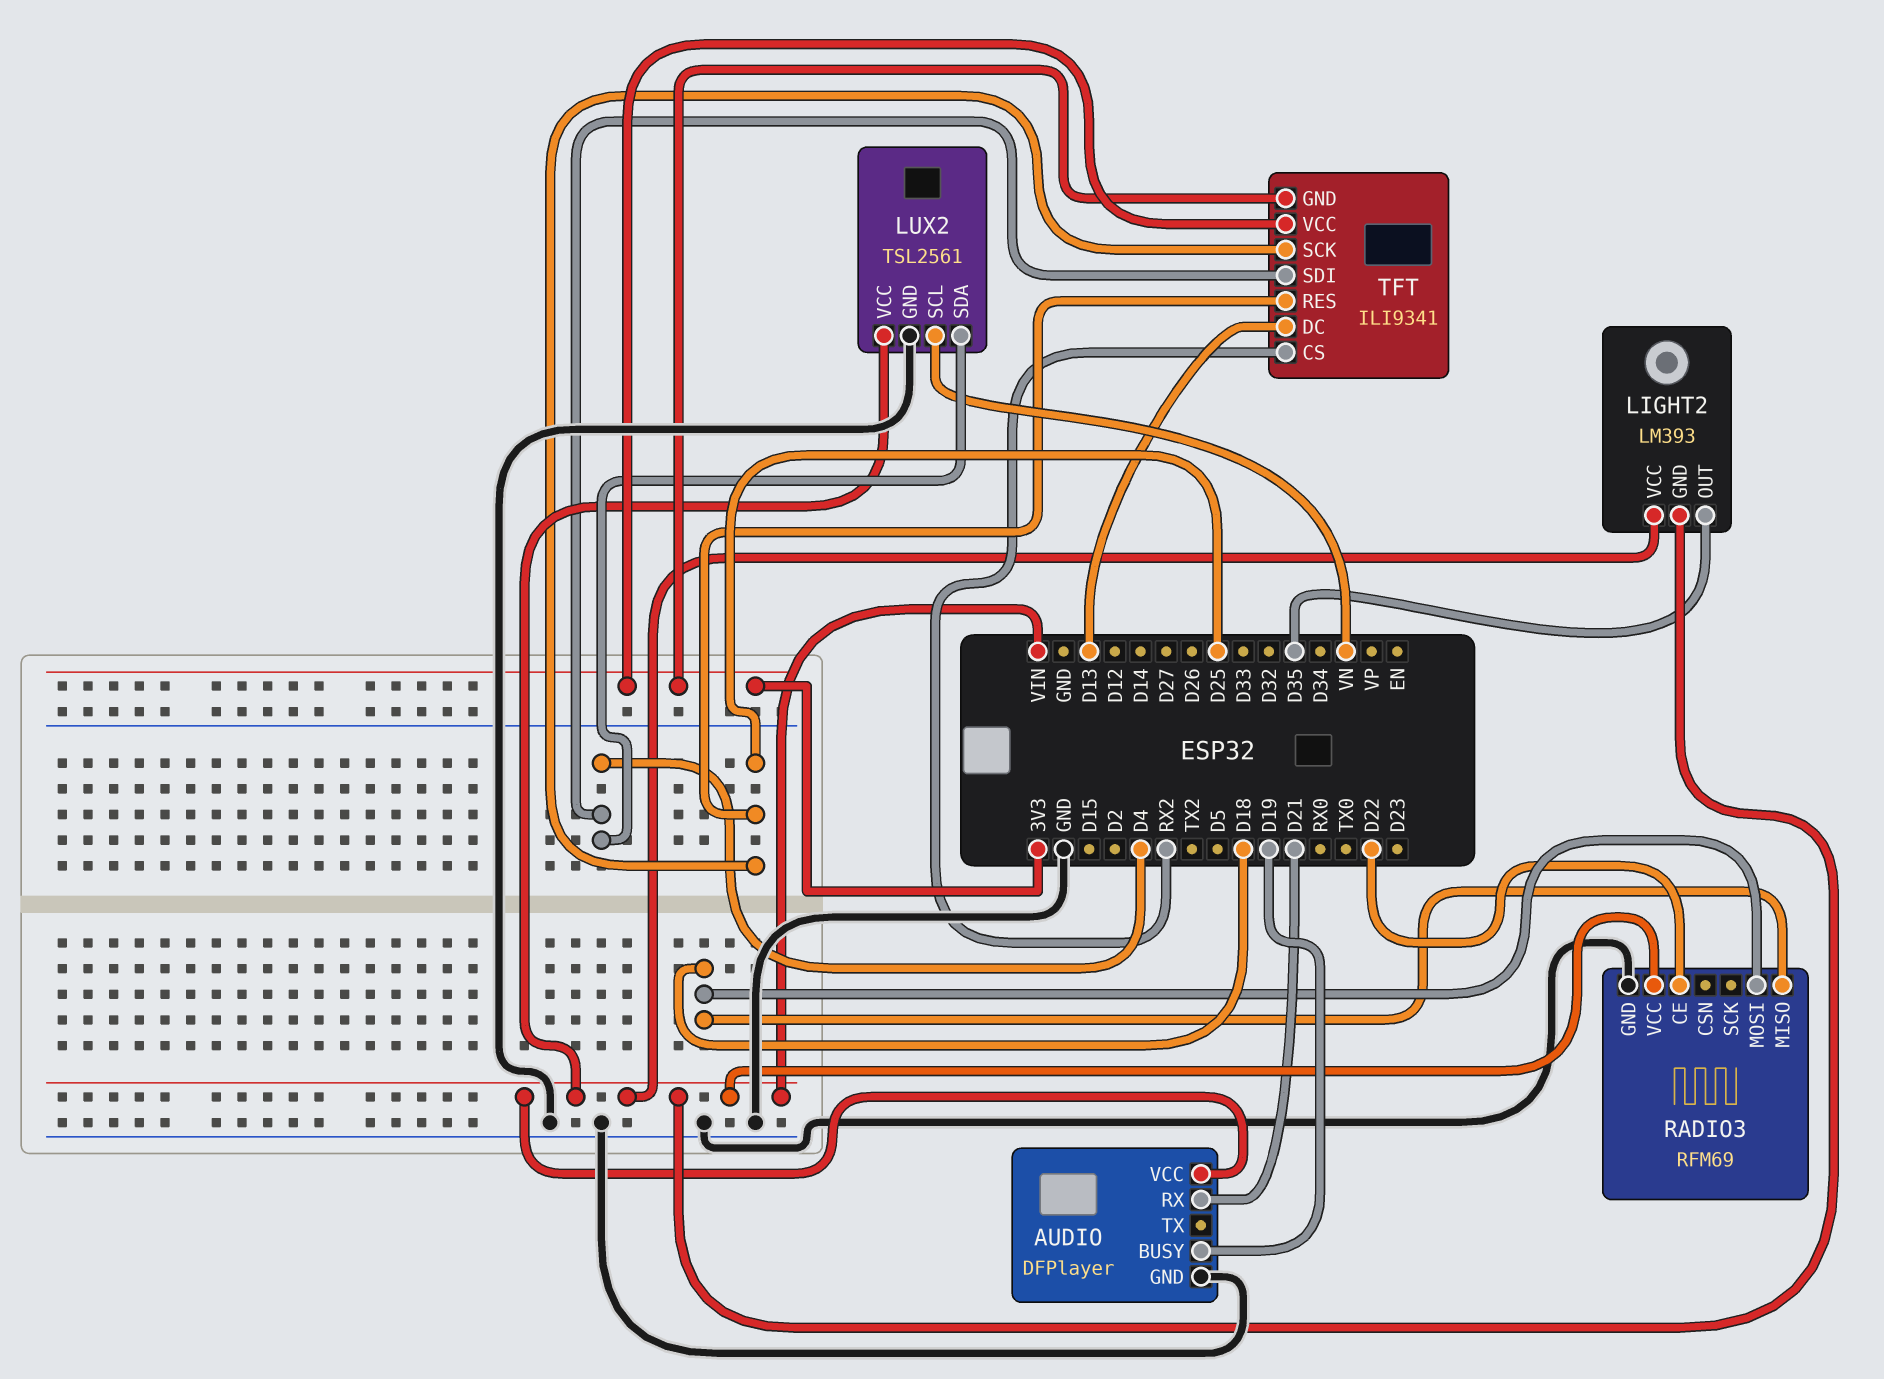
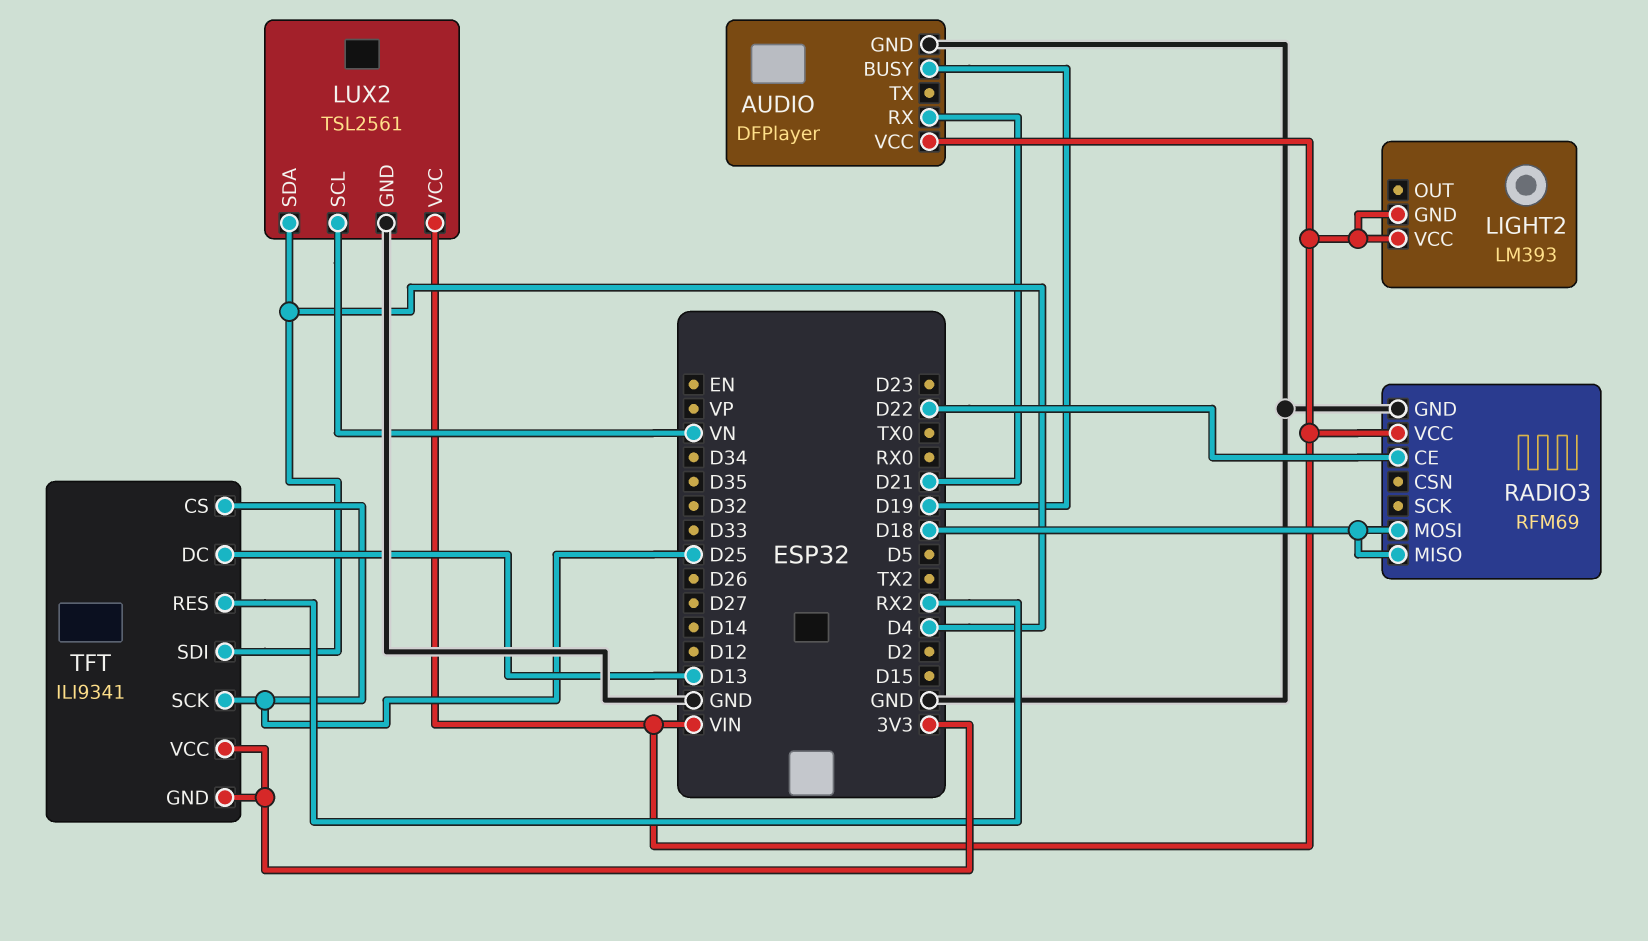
LIGHT2 pin OUT: D35 -> none
TFT pin CS: RX2 -> D25
TFT pin RES: D25 -> RX2

